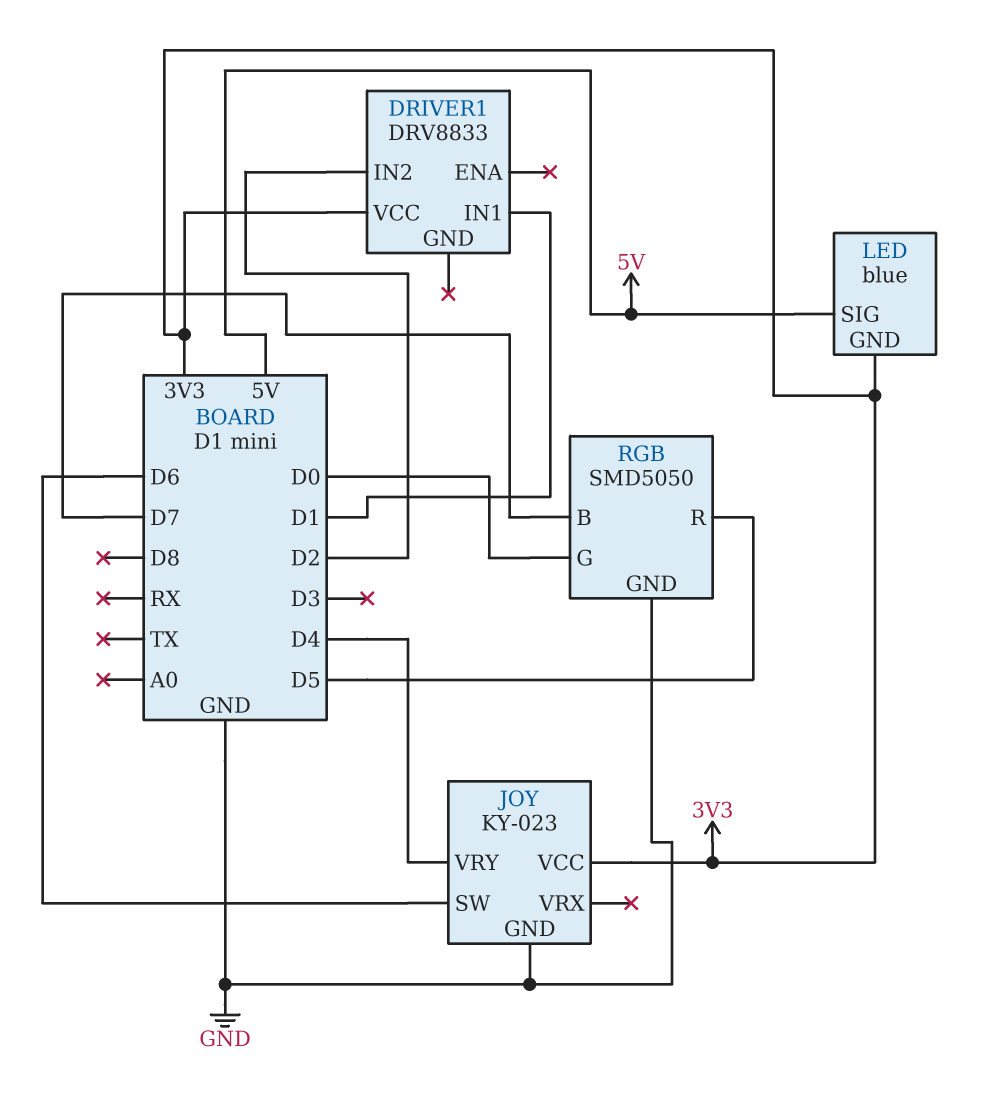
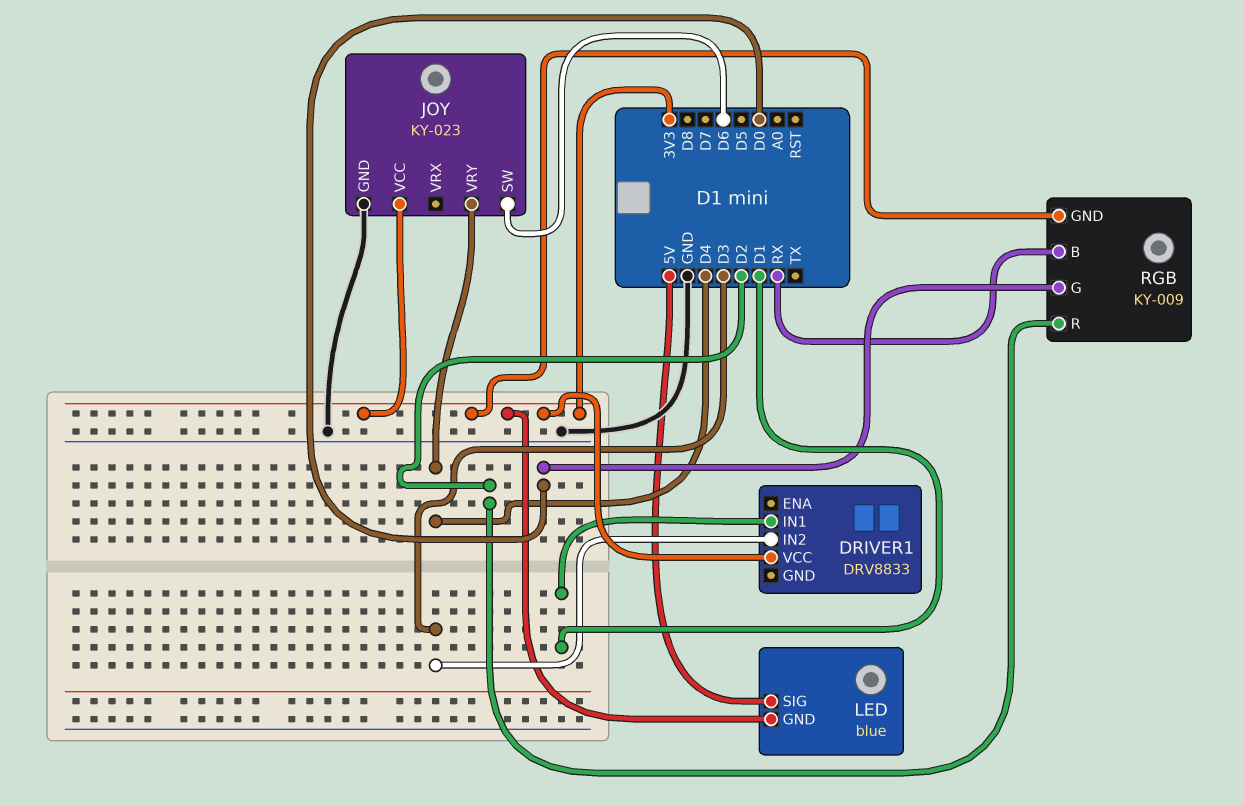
DRIVER1 pin IN2: D2 -> D3
RGB: SMD5050 -> KY-009
RGB pin B: D7 -> RX
RGB pin GND: GND -> 3V3
RGB pin R: D5 -> D2

